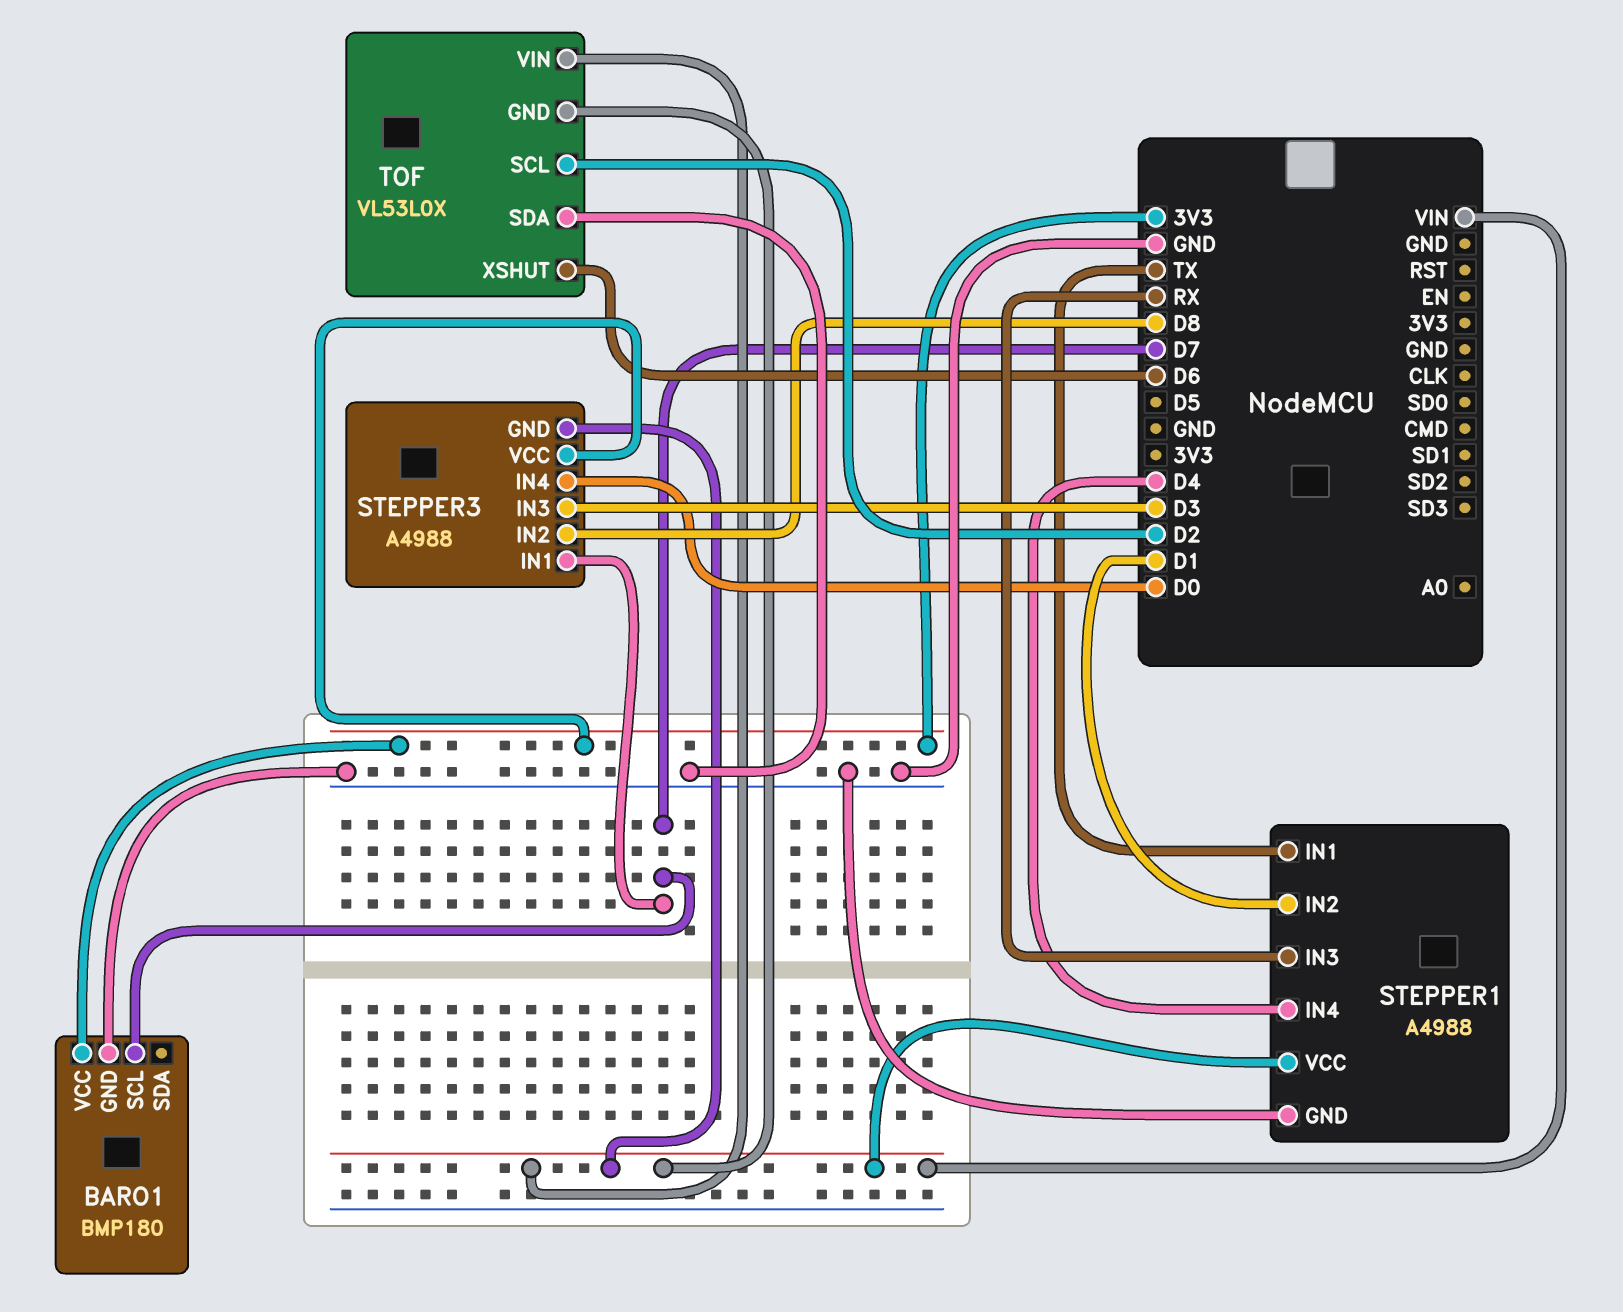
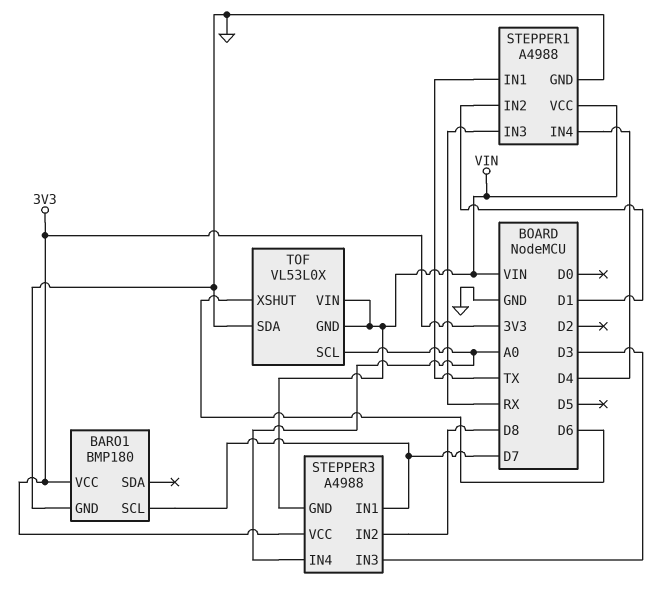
STEPPER3 pin IN4: D0 -> A0
TOF pin SCL: D2 -> A0

